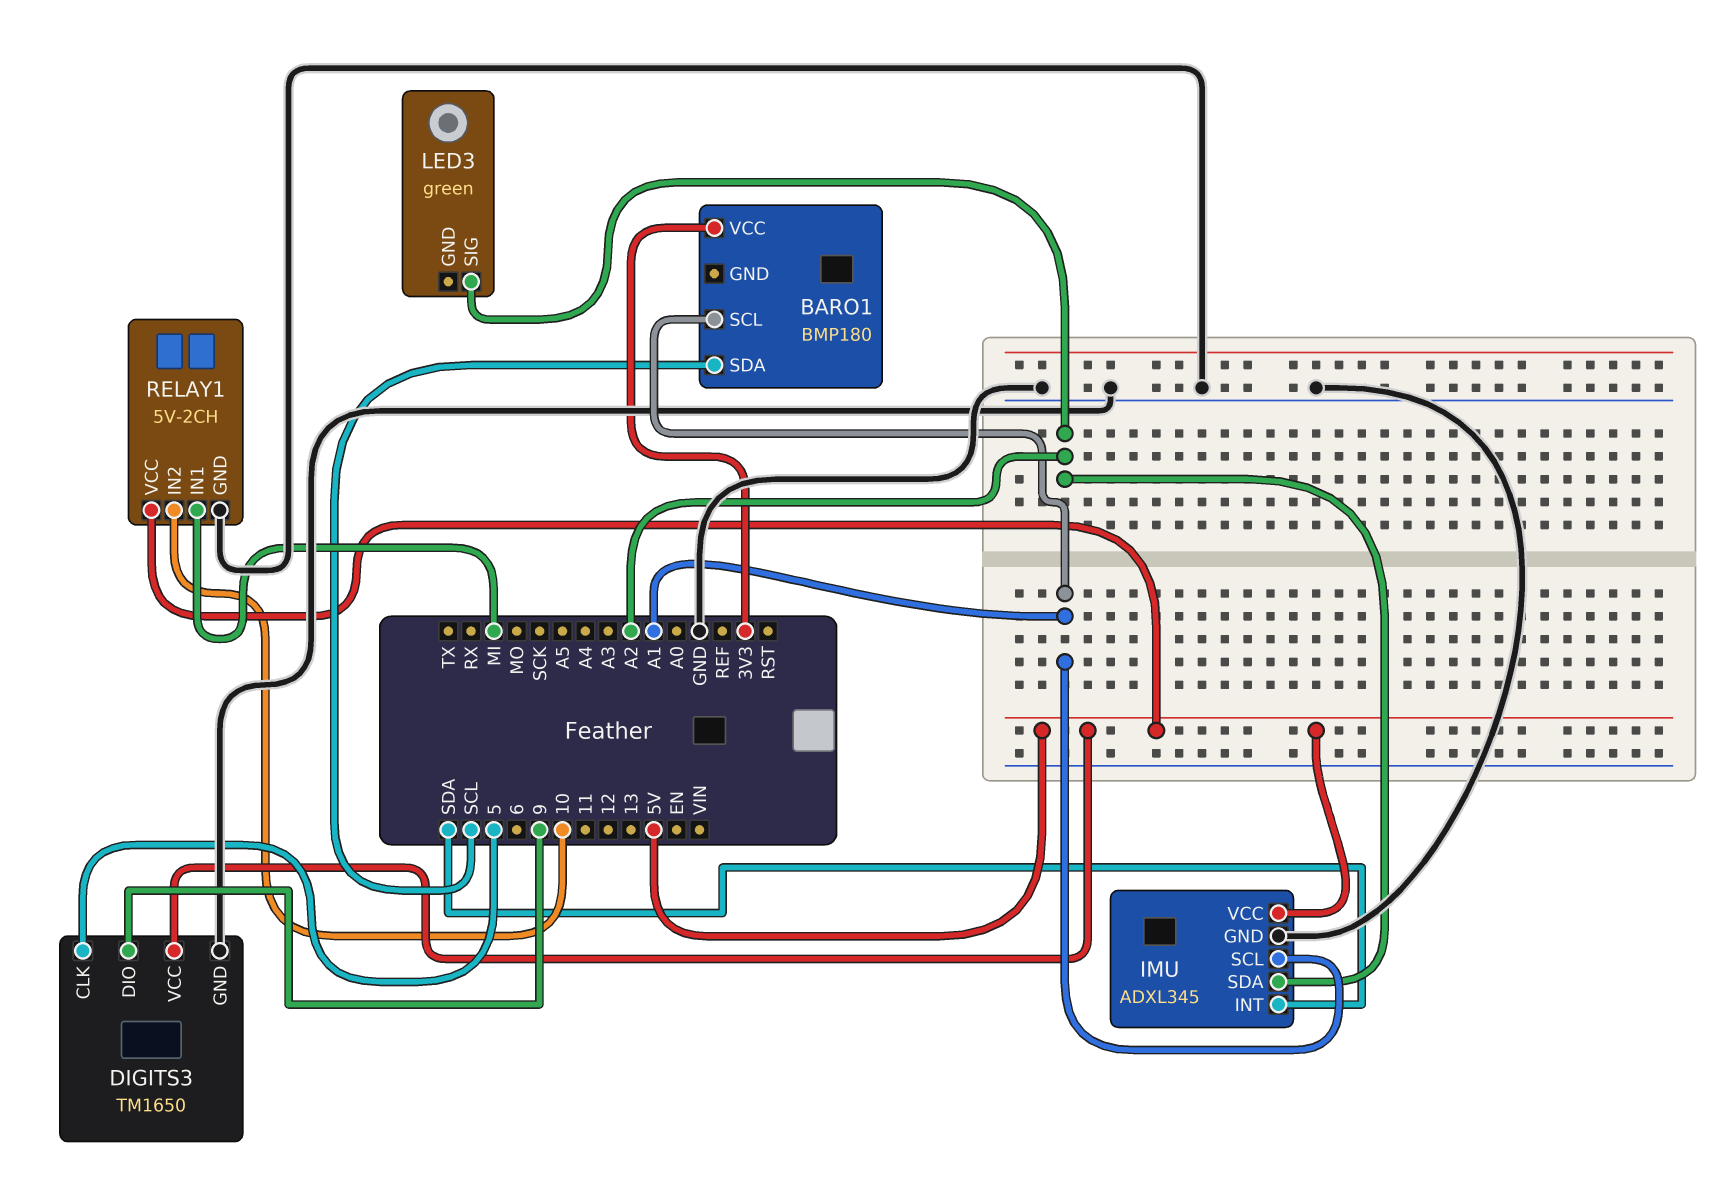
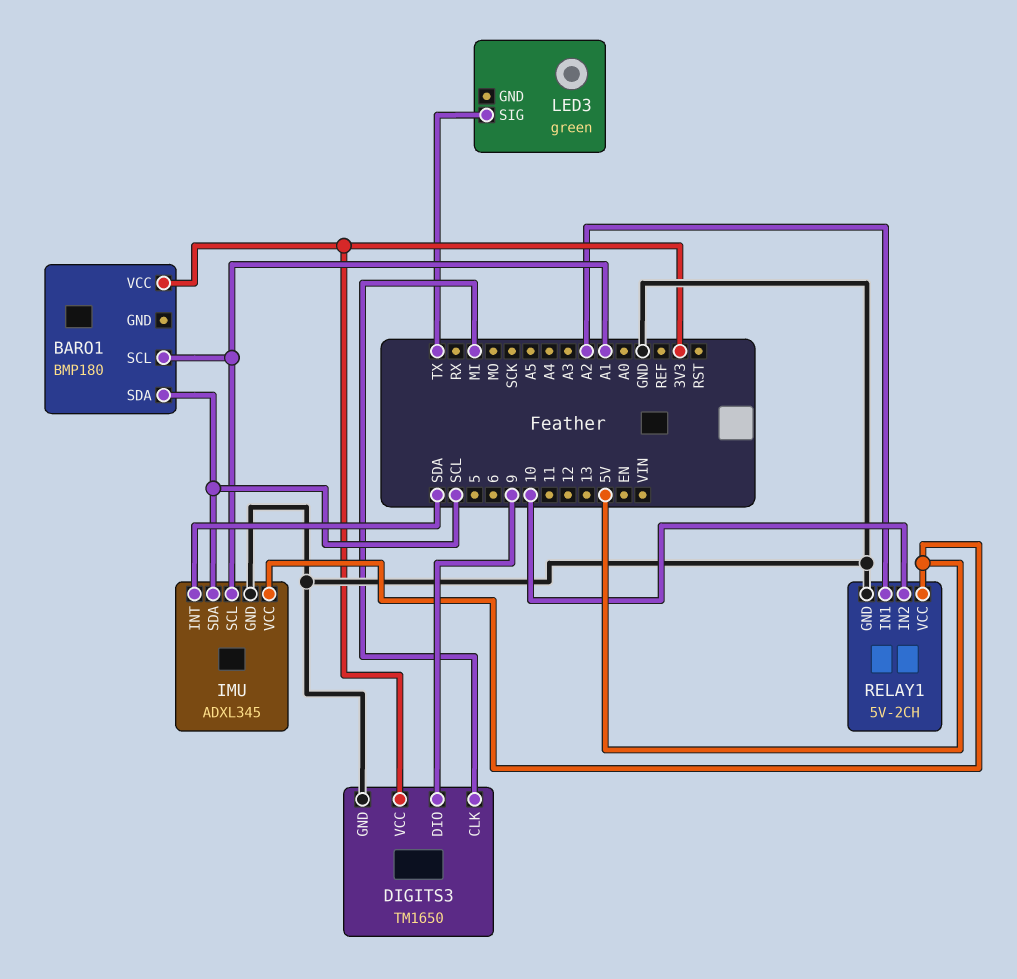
DIGITS3 pin CLK: 5 -> MI
DIGITS3 pin VCC: 5V -> 3V3
IMU pin SDA: A2 -> SCL
LED3 pin SIG: A2 -> TX
RELAY1 pin IN1: MI -> A2

